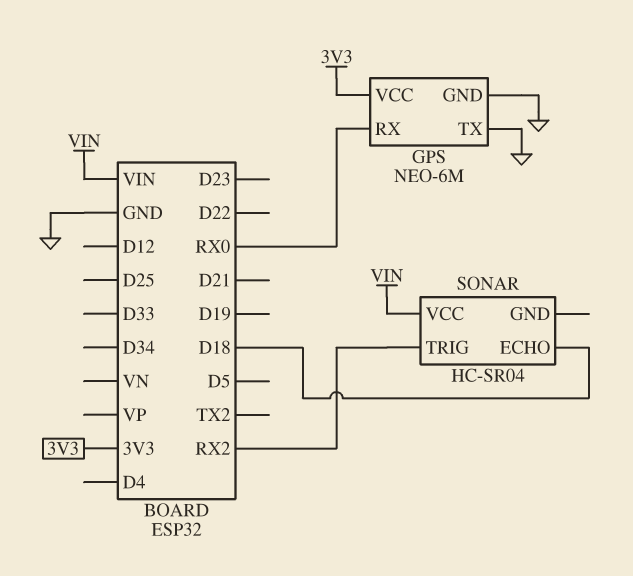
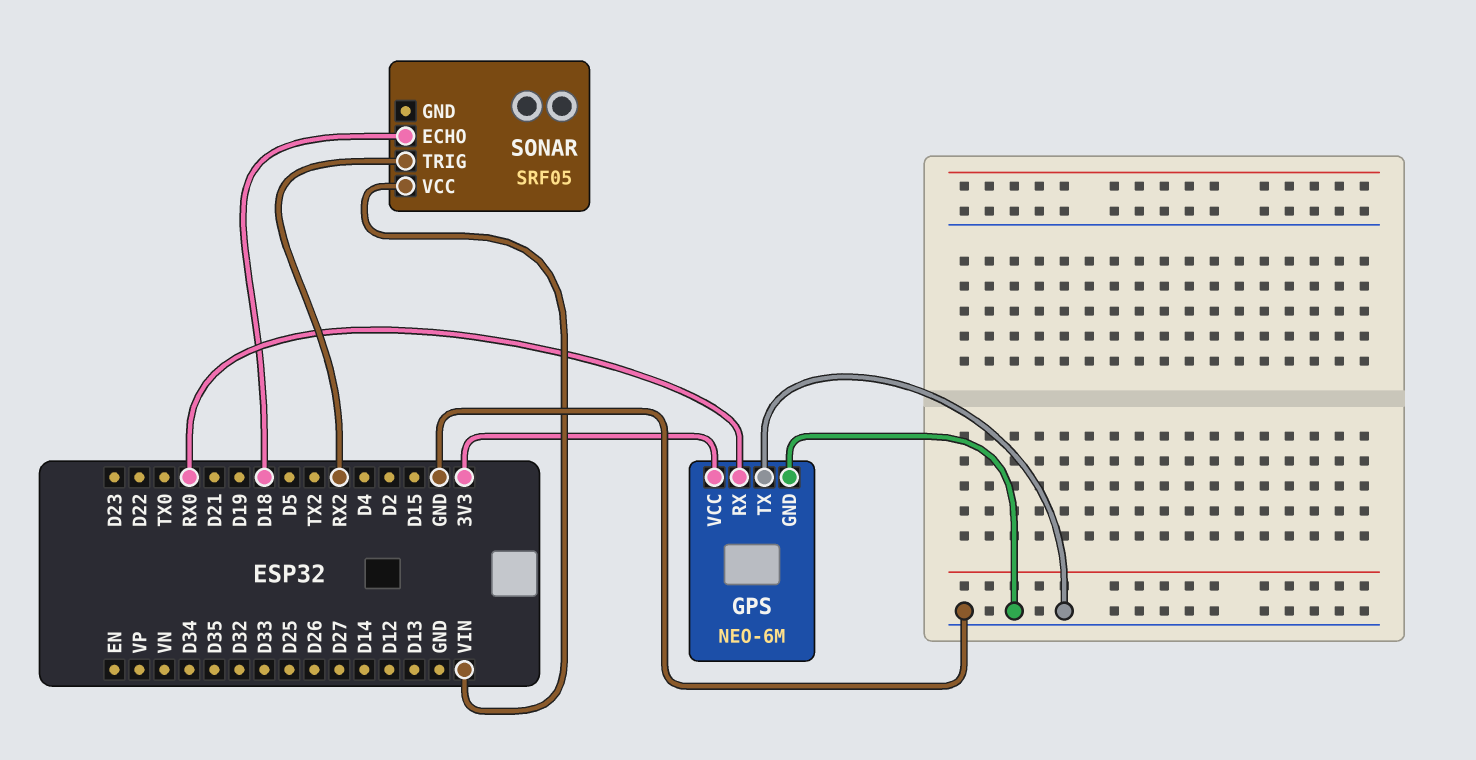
SONAR: HC-SR04 -> SRF05

